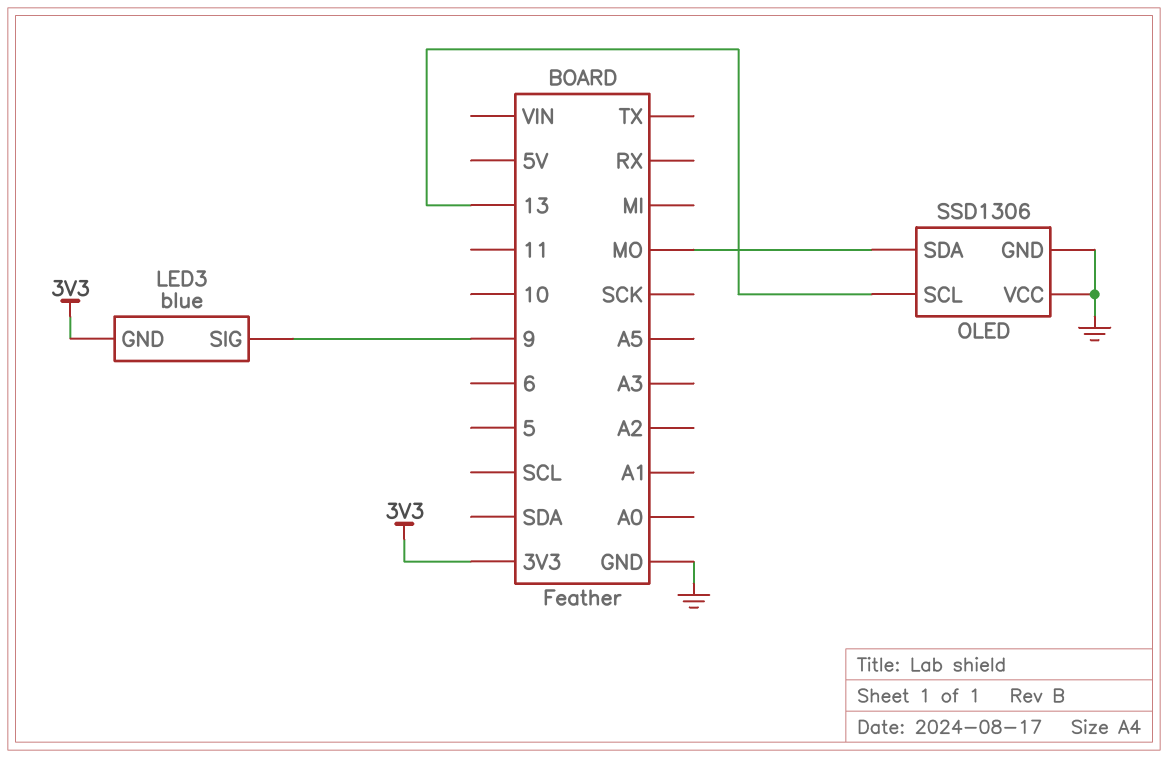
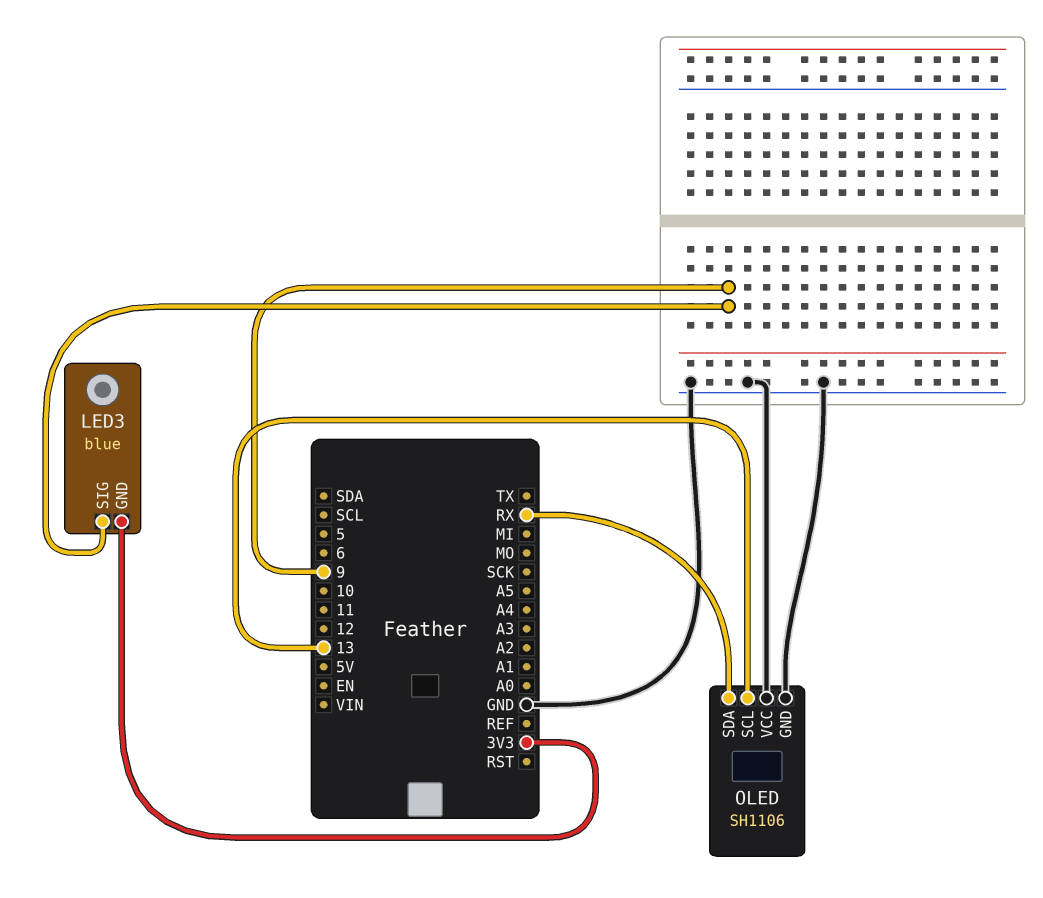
OLED: SSD1306 -> SH1106
OLED pin SDA: MO -> RX

